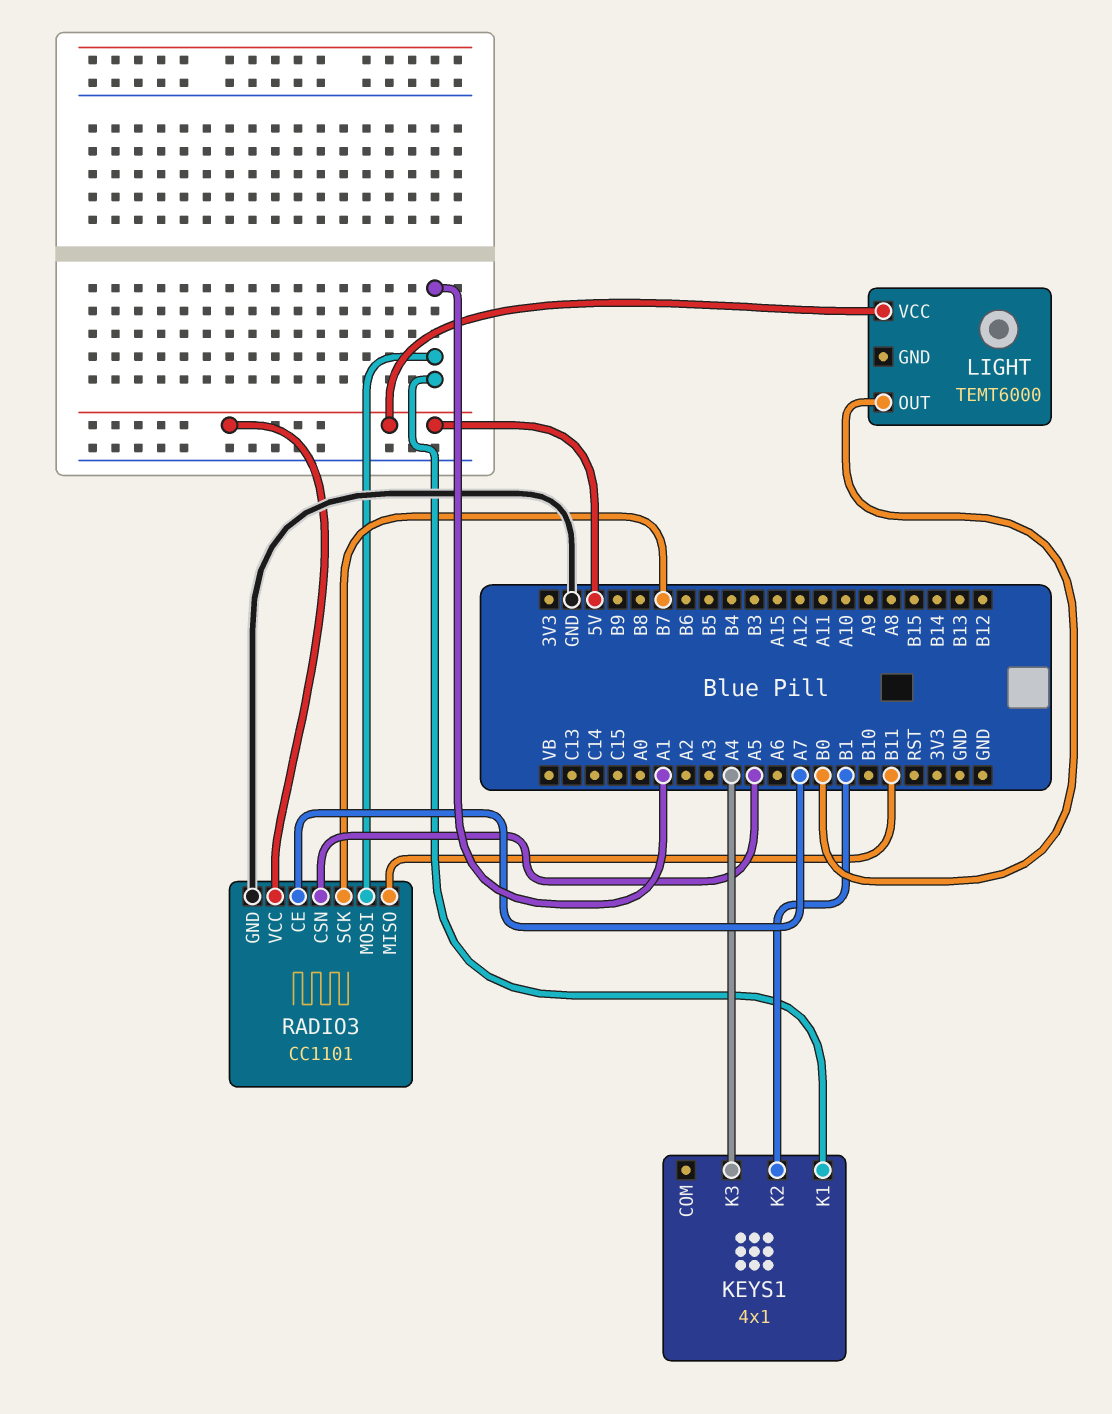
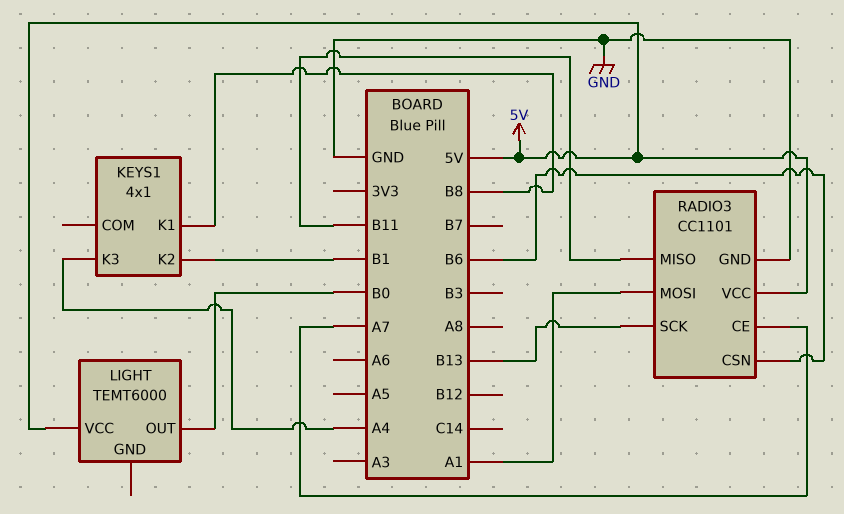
KEYS1 pin K1: A1 -> B8
RADIO3 pin CSN: A5 -> B6
RADIO3 pin SCK: B7 -> B13

